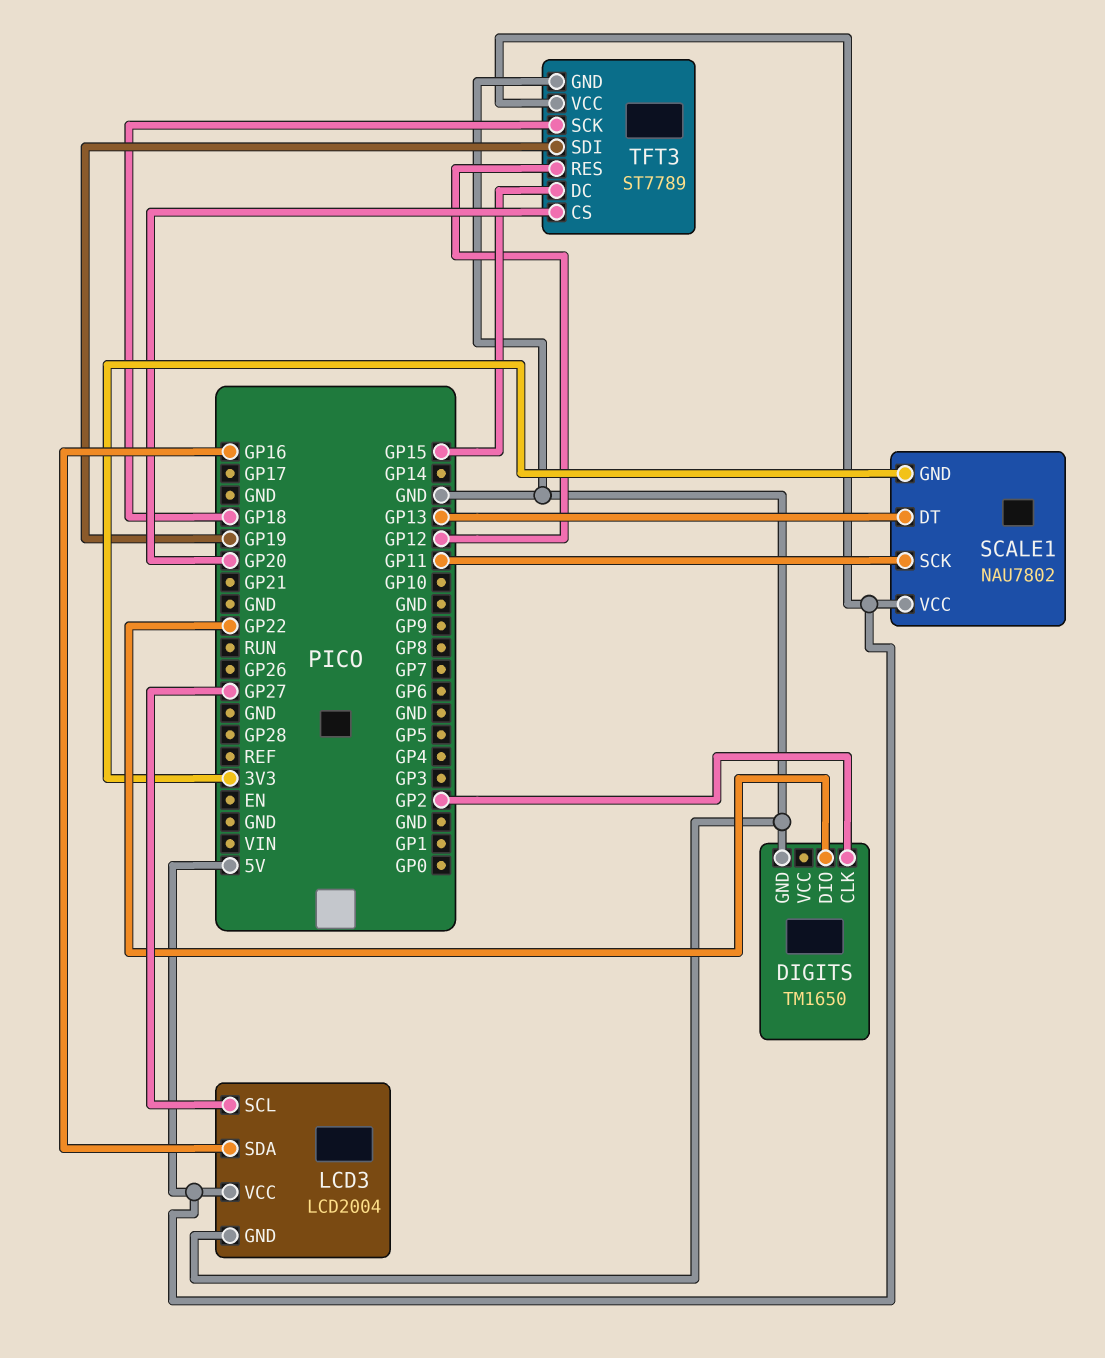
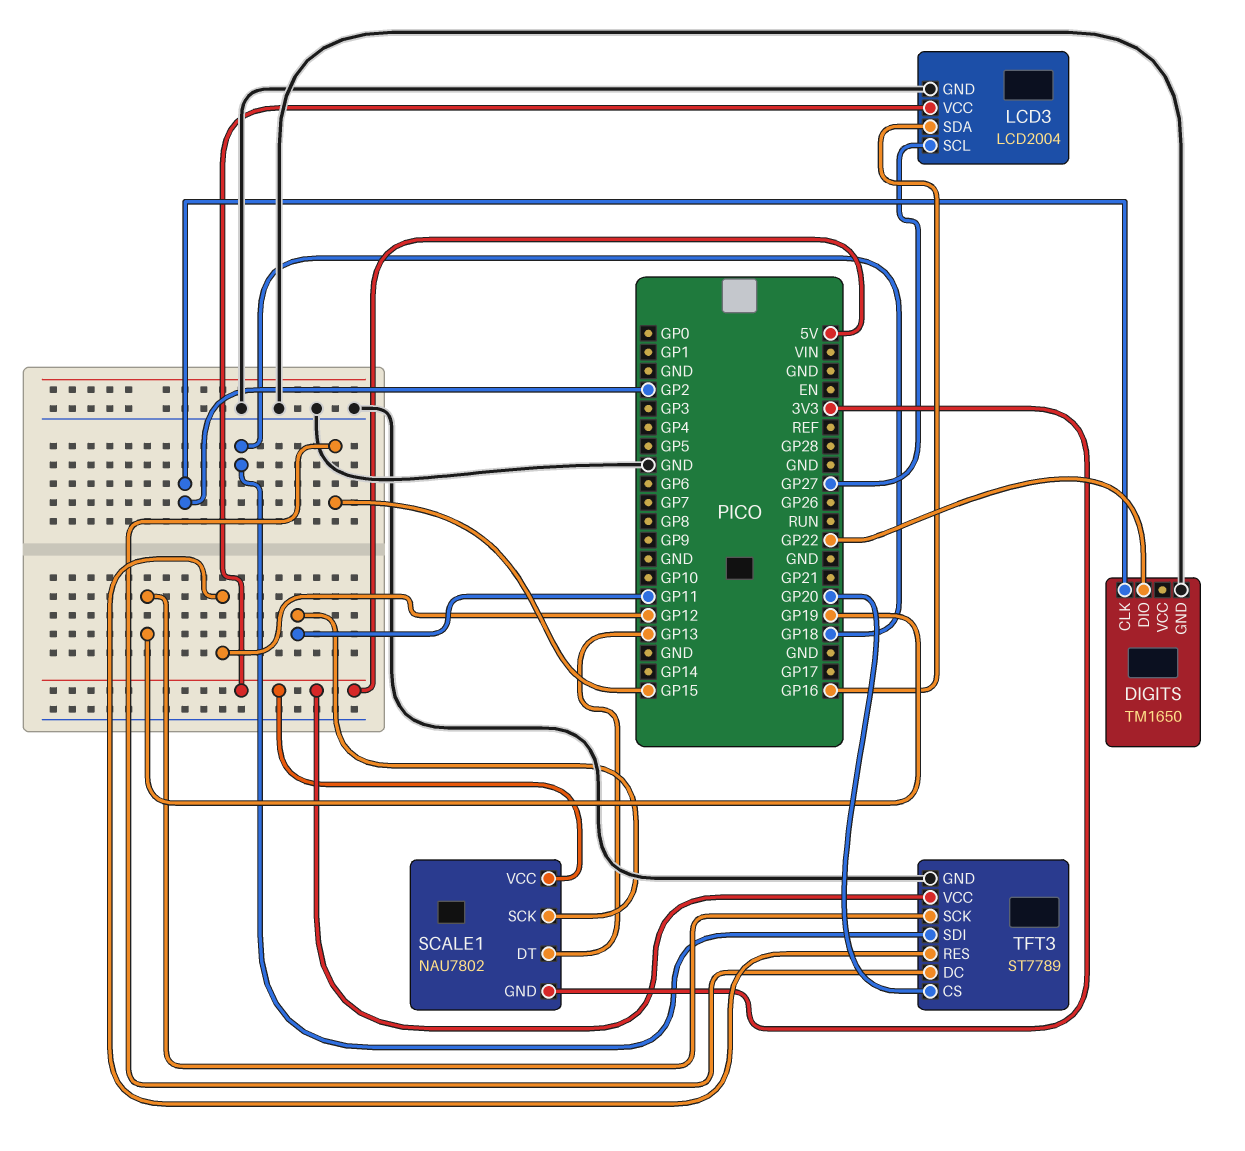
TFT3 pin SCK: GP18 -> GP19
TFT3 pin SDI: GP19 -> GP18

